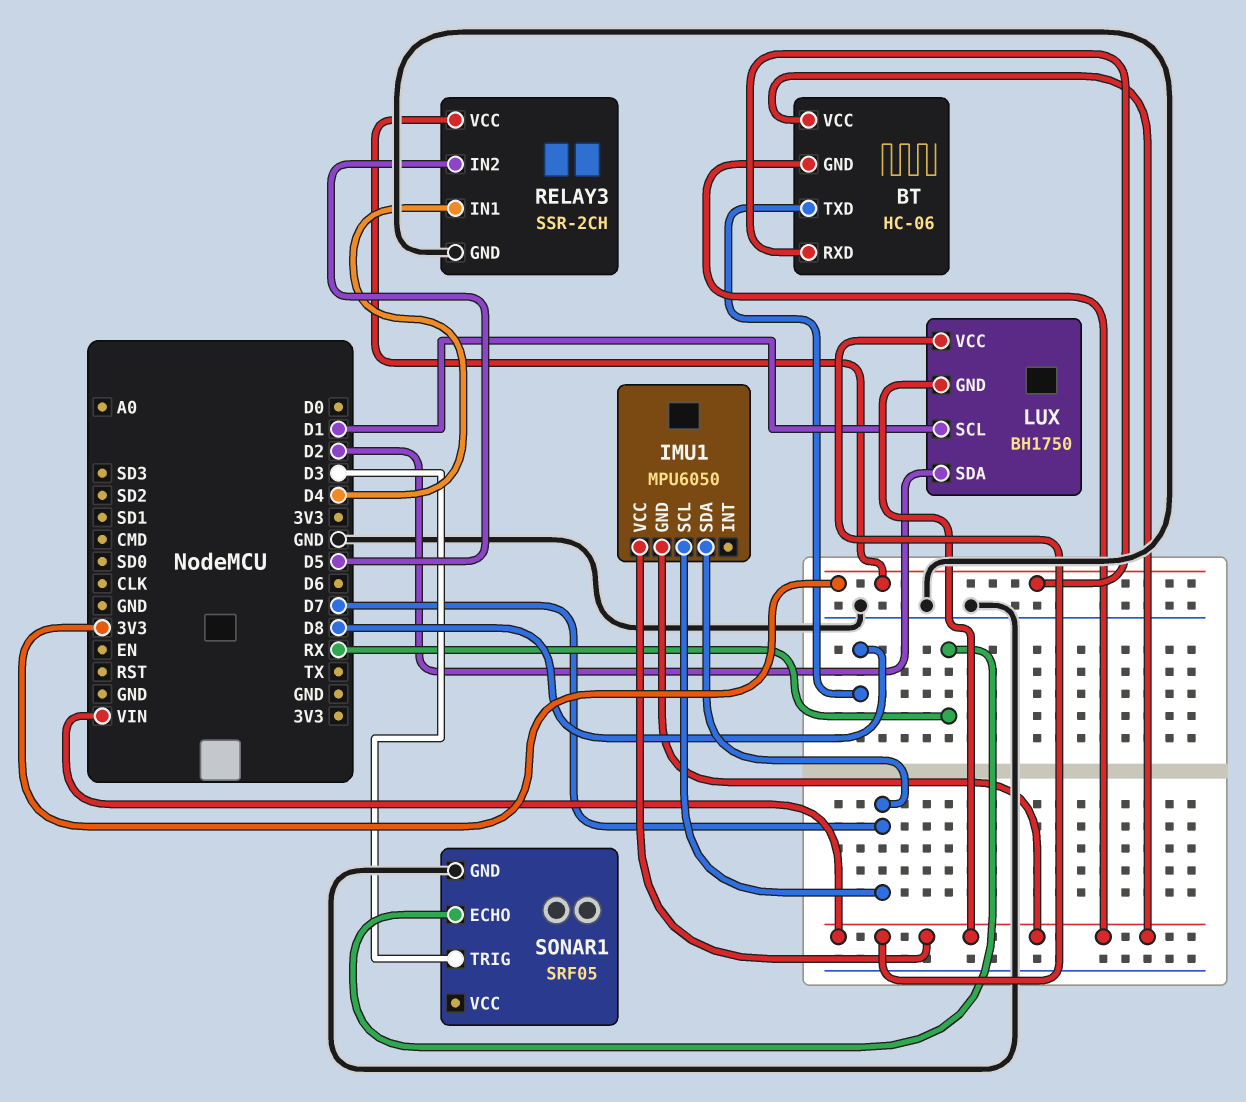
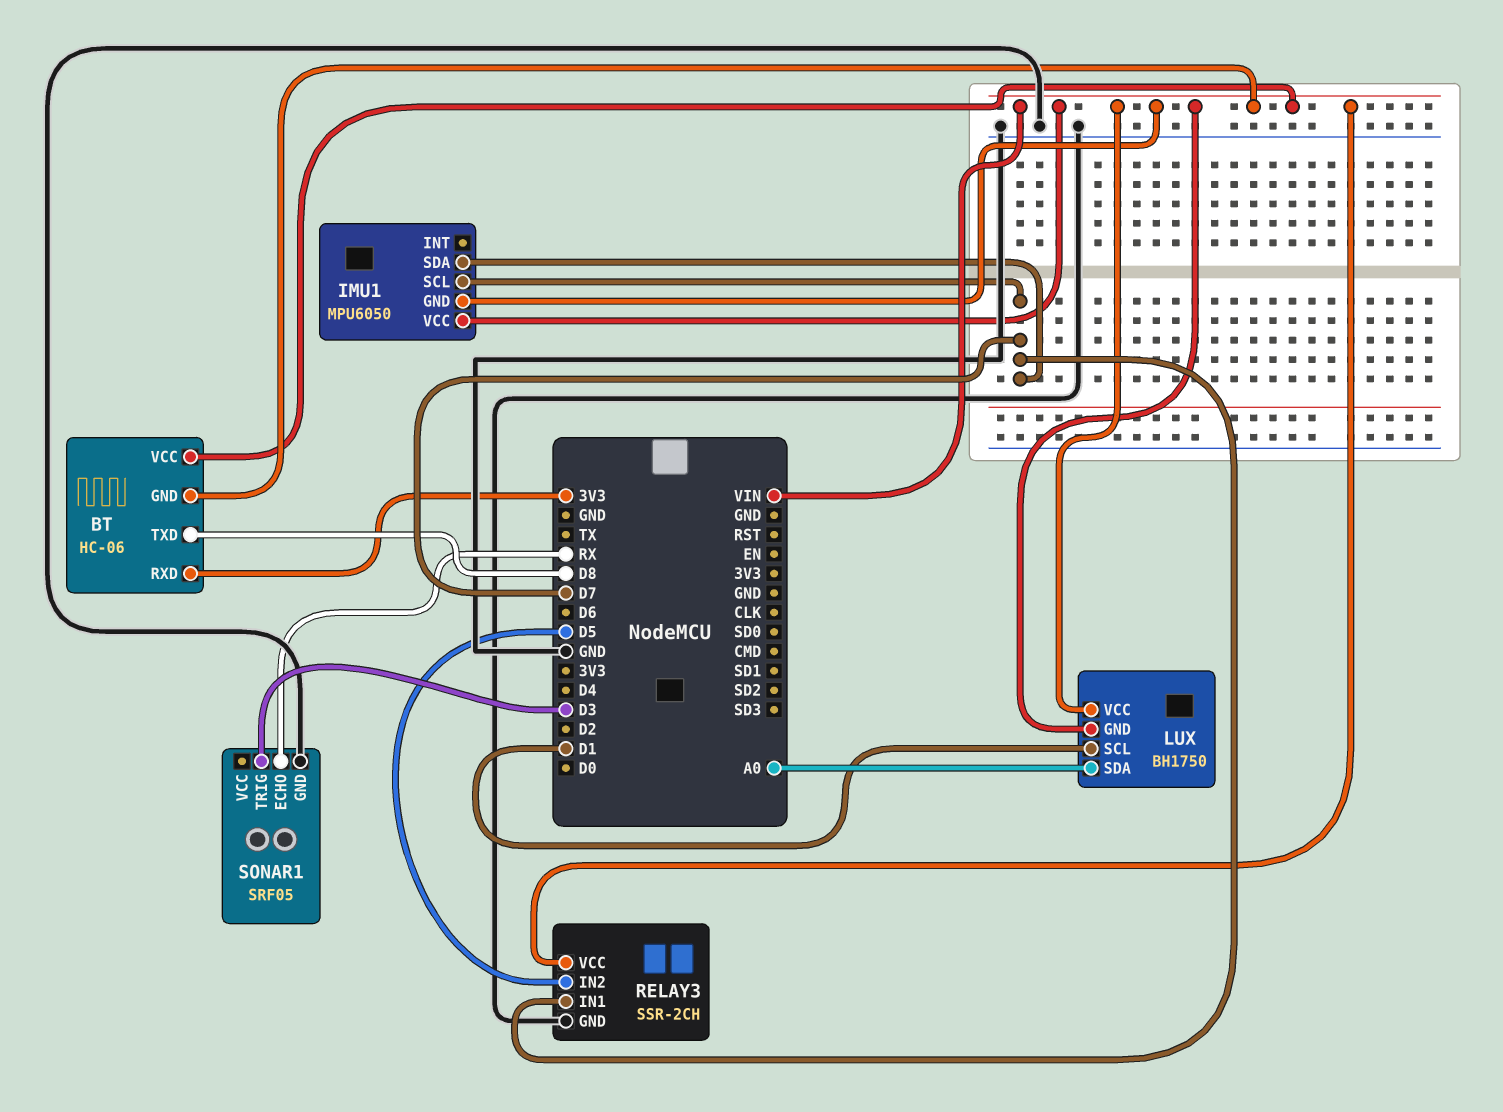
LUX pin SDA: D2 -> A0
RELAY3 pin IN1: D4 -> D7
RELAY3 pin VCC: 3V3 -> VIN

